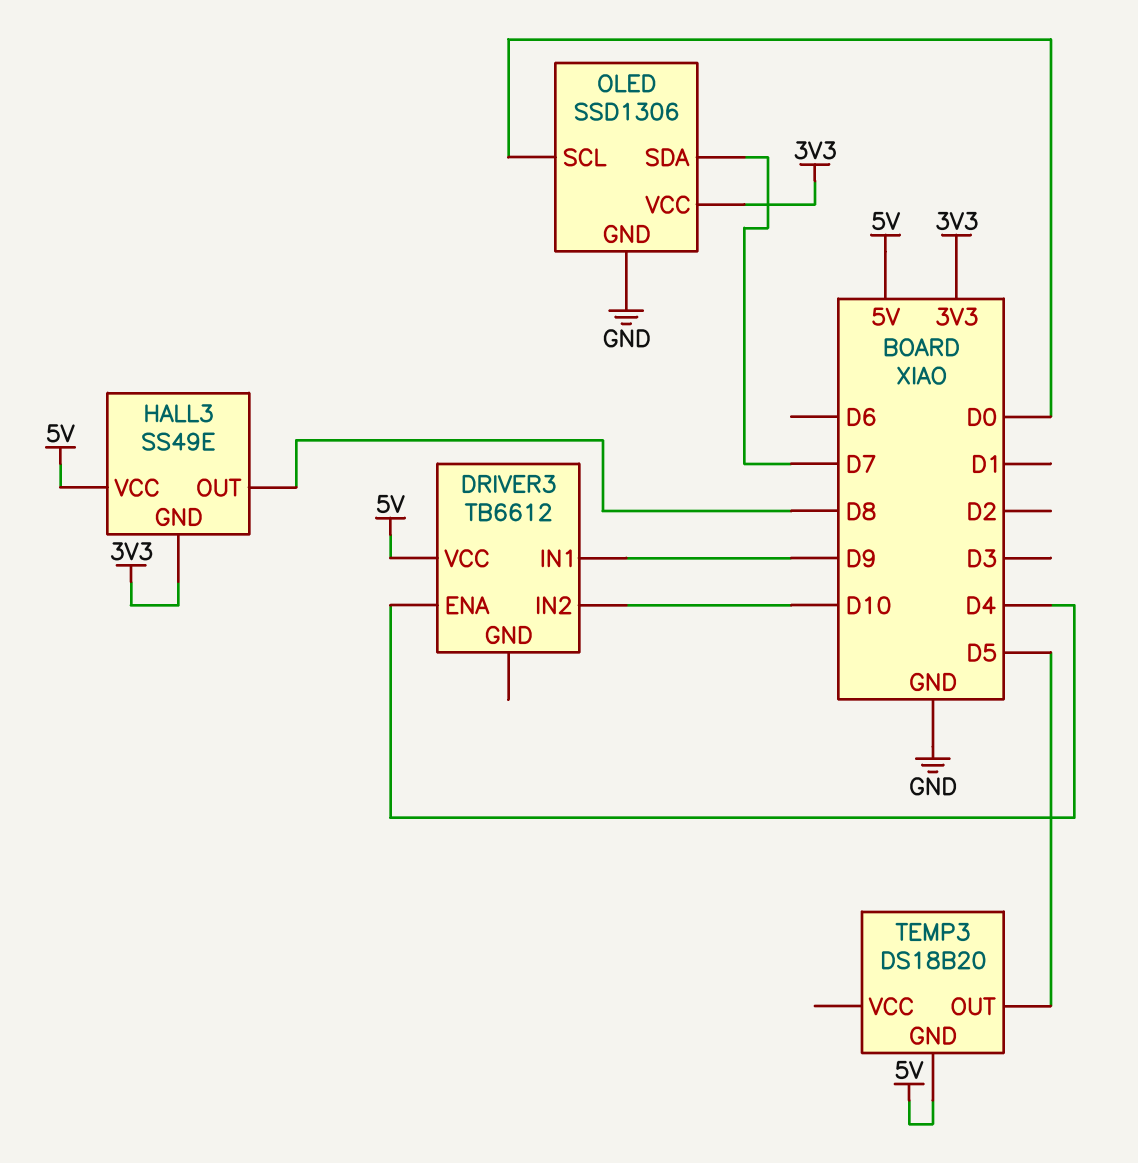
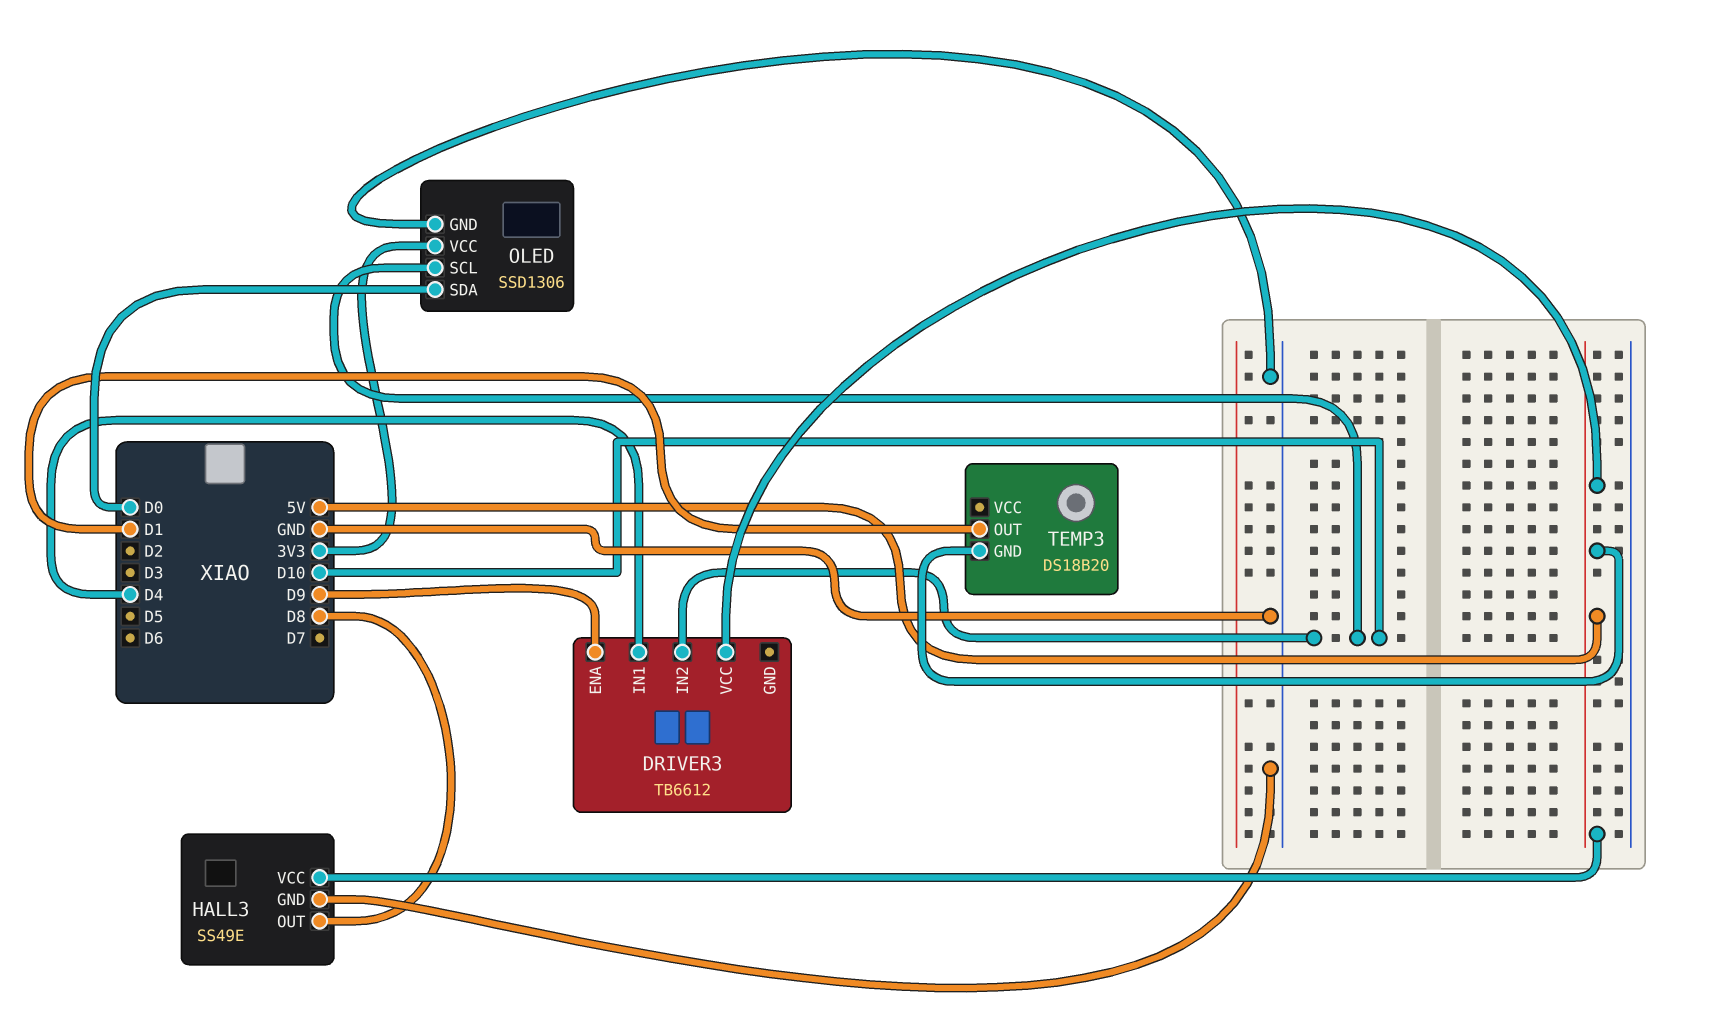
DRIVER3 pin ENA: D4 -> D9
DRIVER3 pin IN1: D9 -> D4
HALL3 pin GND: 3V3 -> GND
OLED pin SCL: D0 -> D10
OLED pin SDA: D7 -> D0
TEMP3 pin OUT: D5 -> D1

